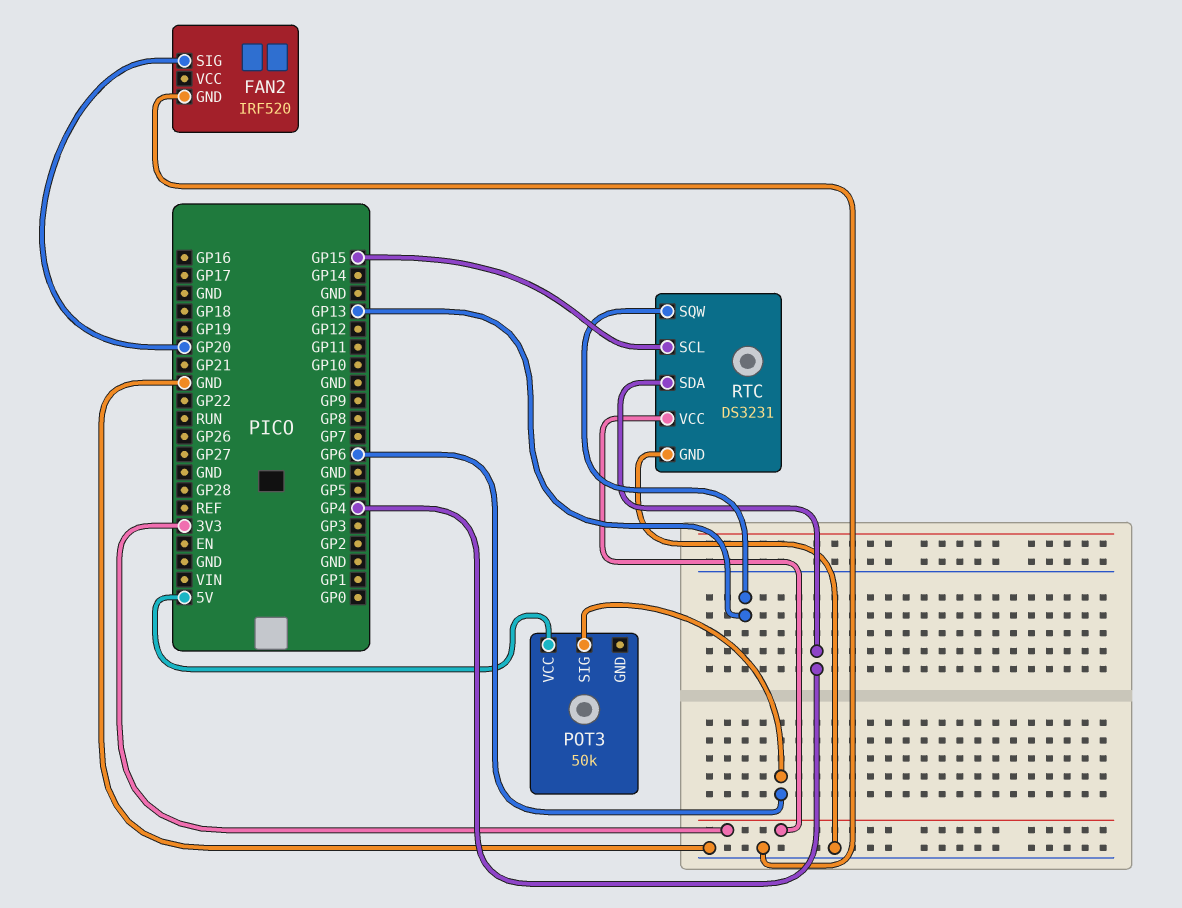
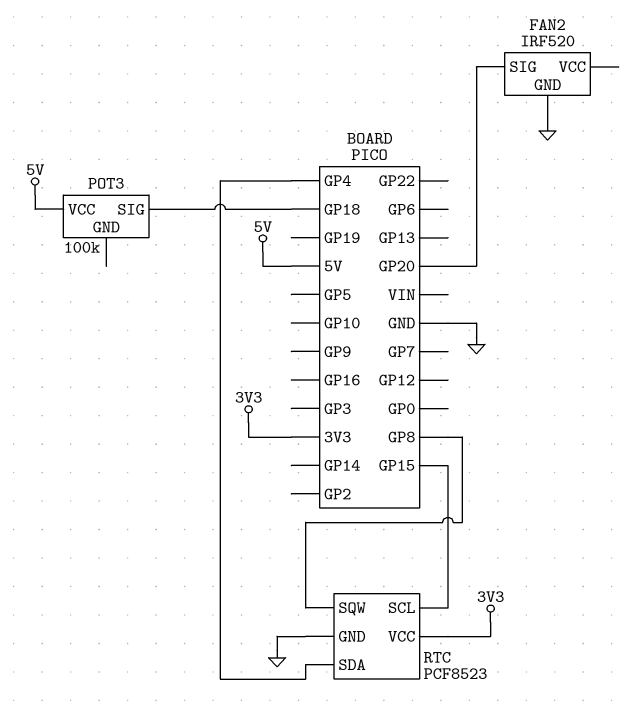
POT3: 50k -> 100k
POT3 pin SIG: GP6 -> GP18
RTC: DS3231 -> PCF8523
RTC pin SQW: GP13 -> GP8

